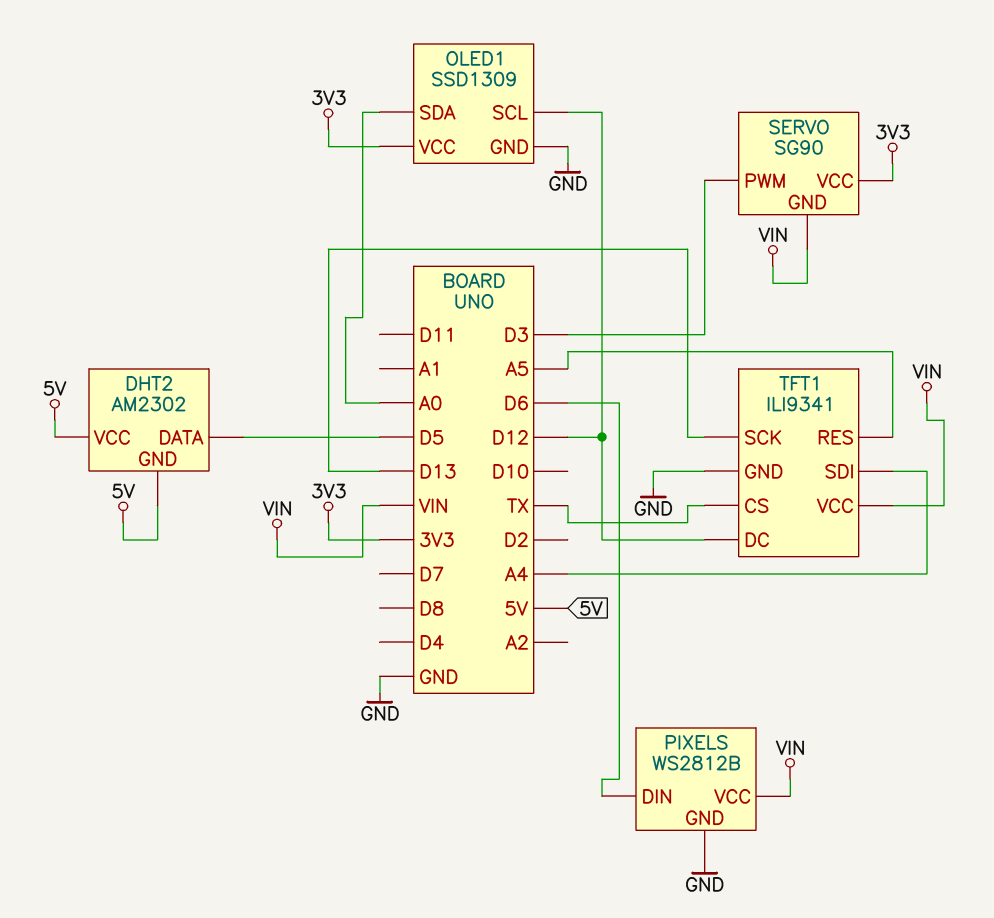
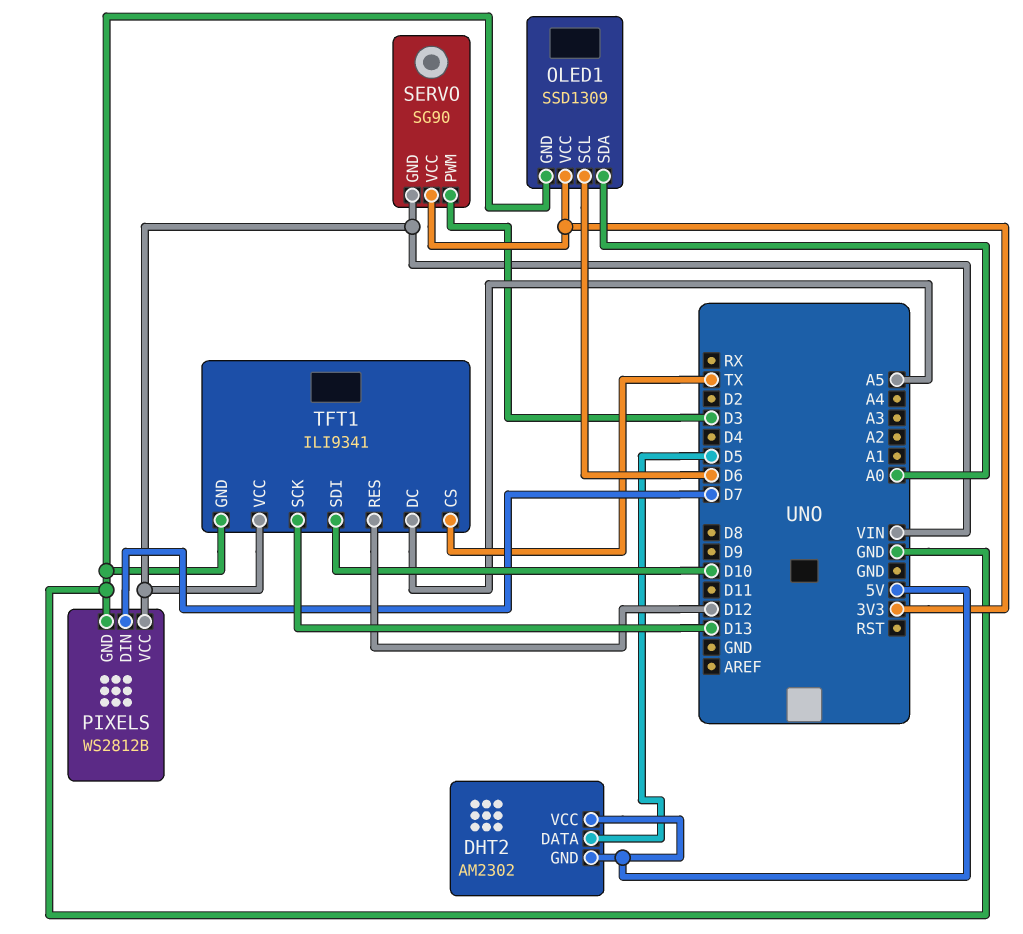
OLED1 pin SCL: D12 -> D6
PIXELS pin DIN: D6 -> D7
TFT1 pin DC: D12 -> A5
TFT1 pin RES: A5 -> D12
TFT1 pin SDI: A4 -> D10

